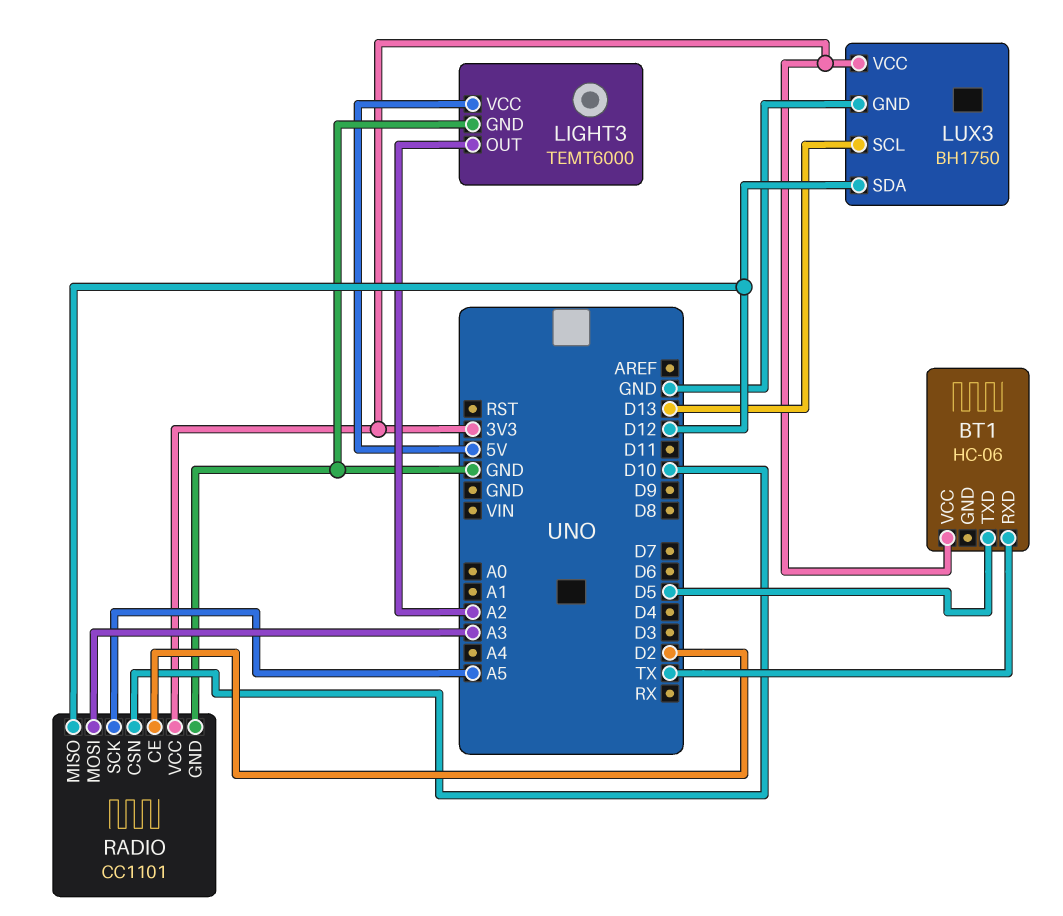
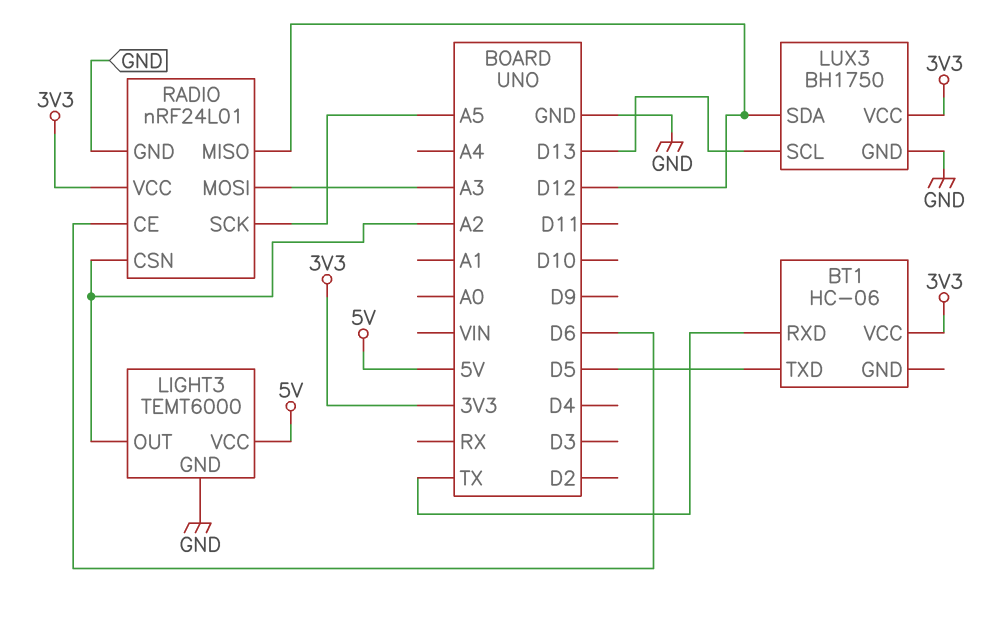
RADIO: CC1101 -> nRF24L01
RADIO pin CE: D2 -> D6
RADIO pin CSN: D10 -> A2

